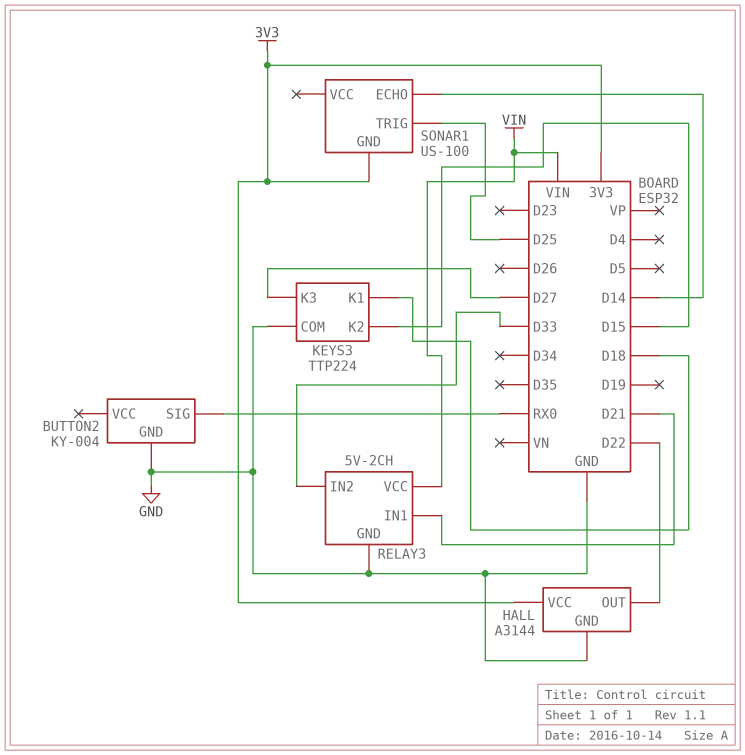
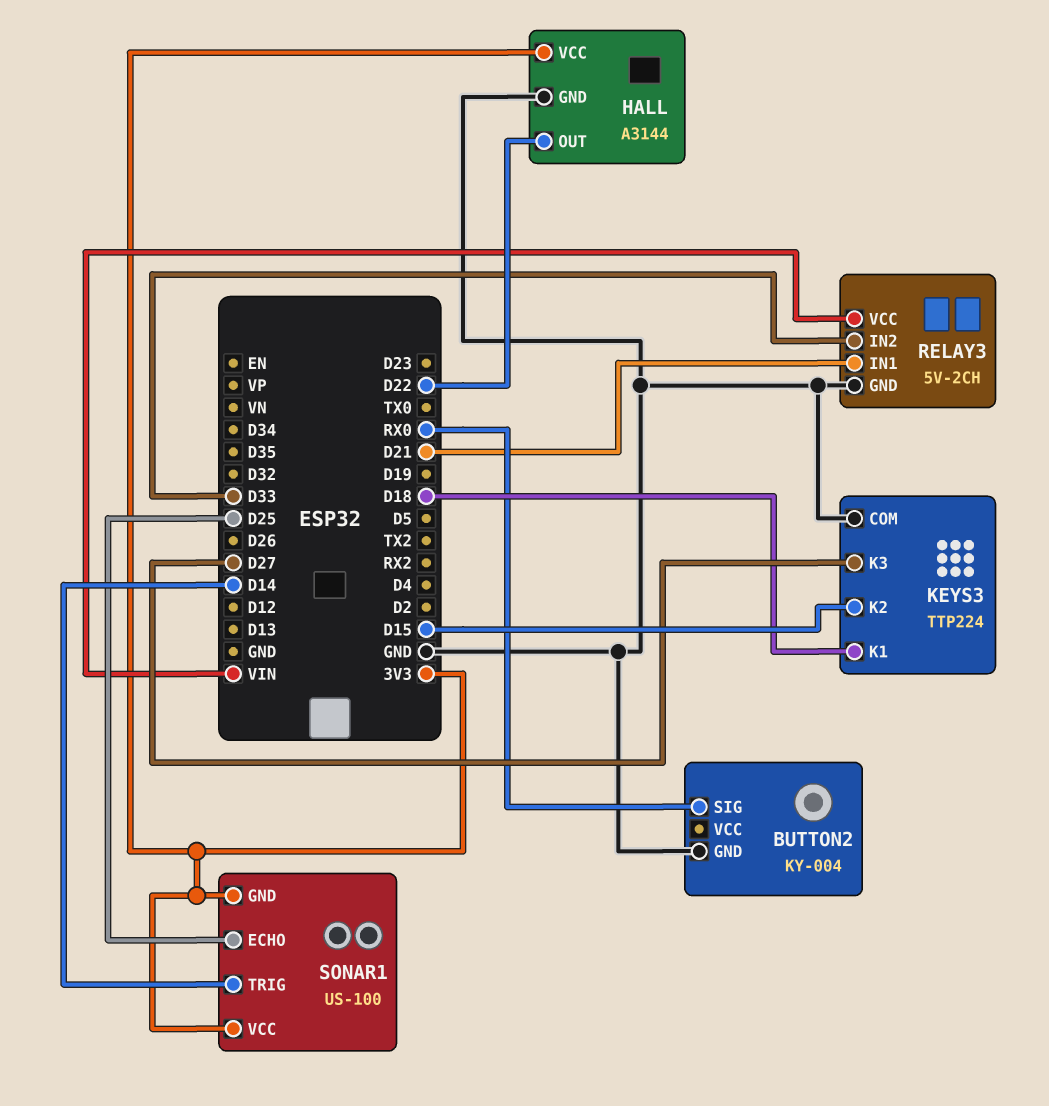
SONAR1 pin ECHO: D14 -> D25
SONAR1 pin TRIG: D25 -> D14
SONAR1 pin VCC: none -> 3V3

